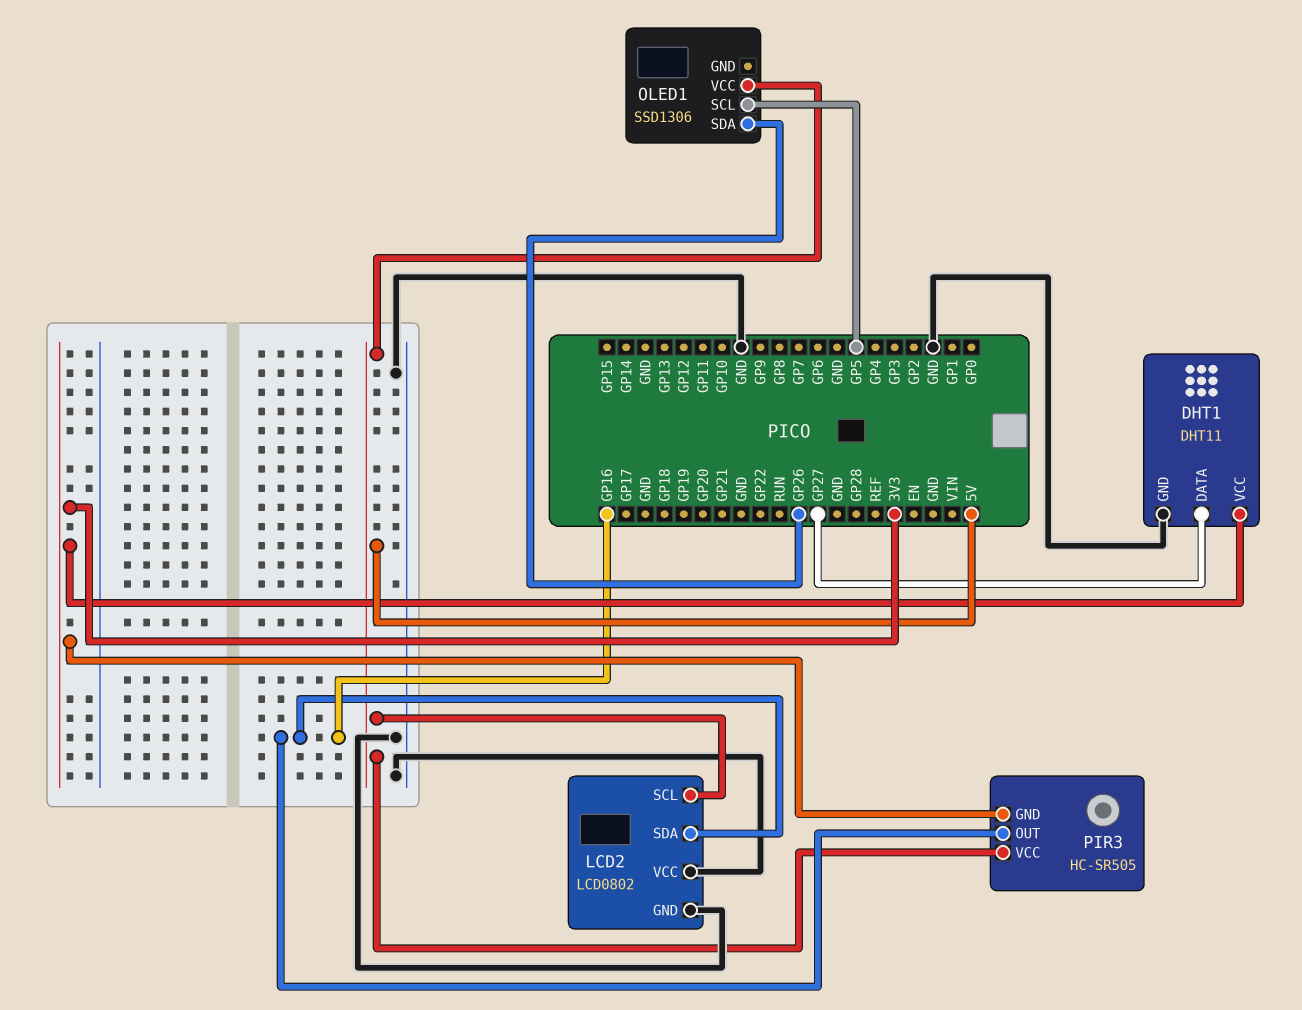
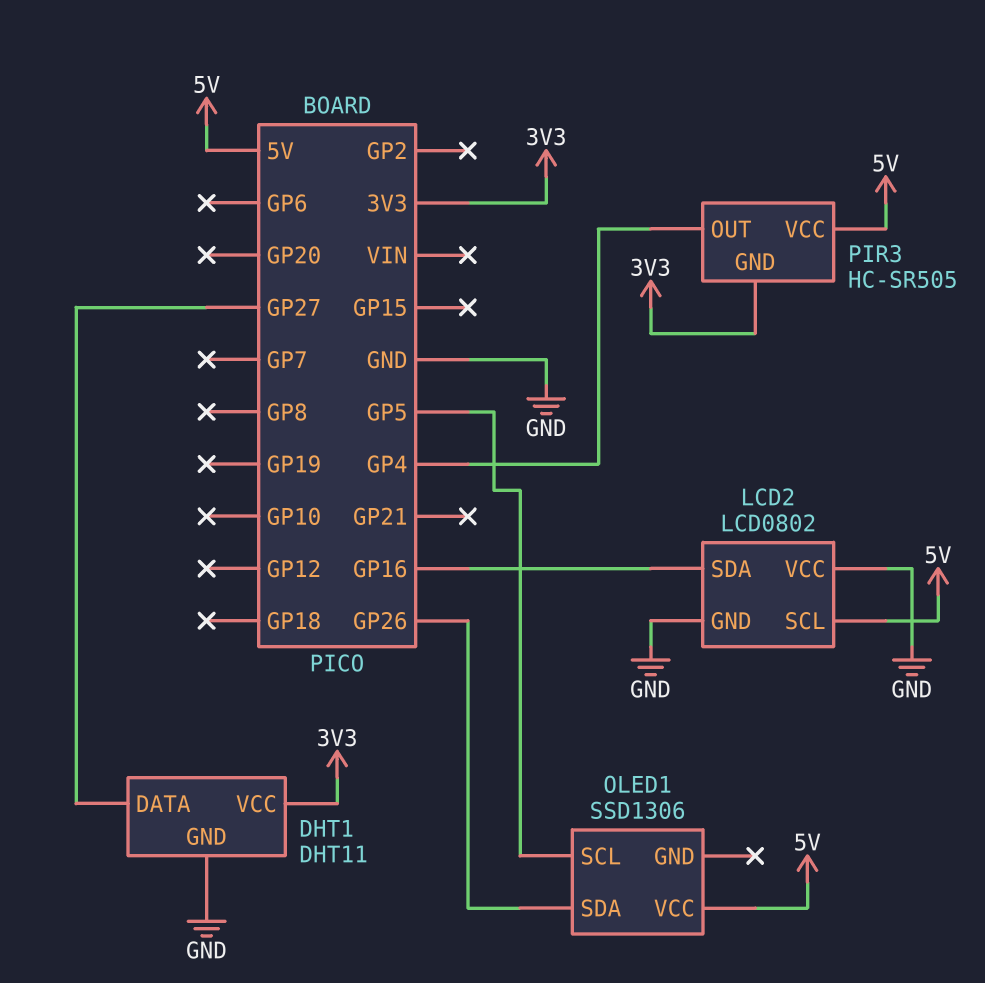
PIR3 pin OUT: GP16 -> GP4

